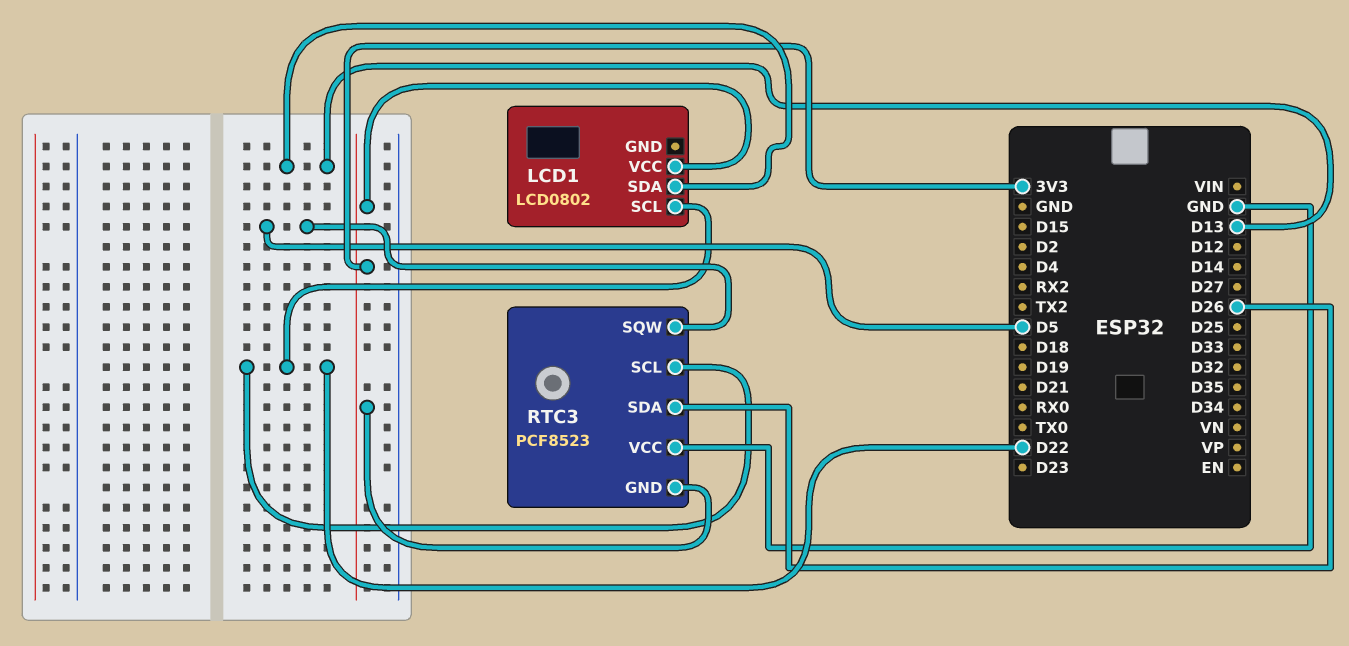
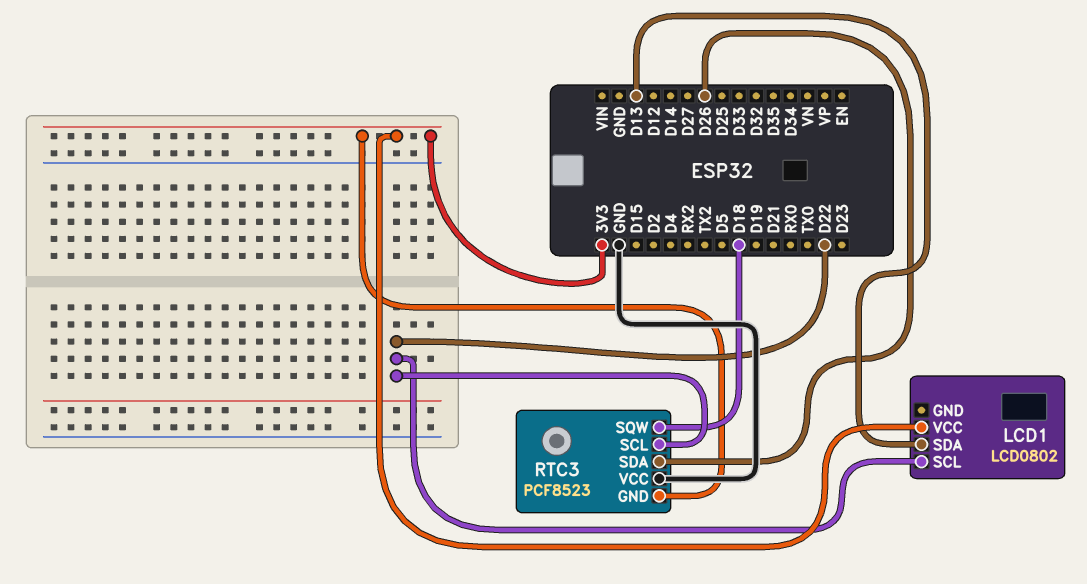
RTC3 pin SQW: D5 -> D18

